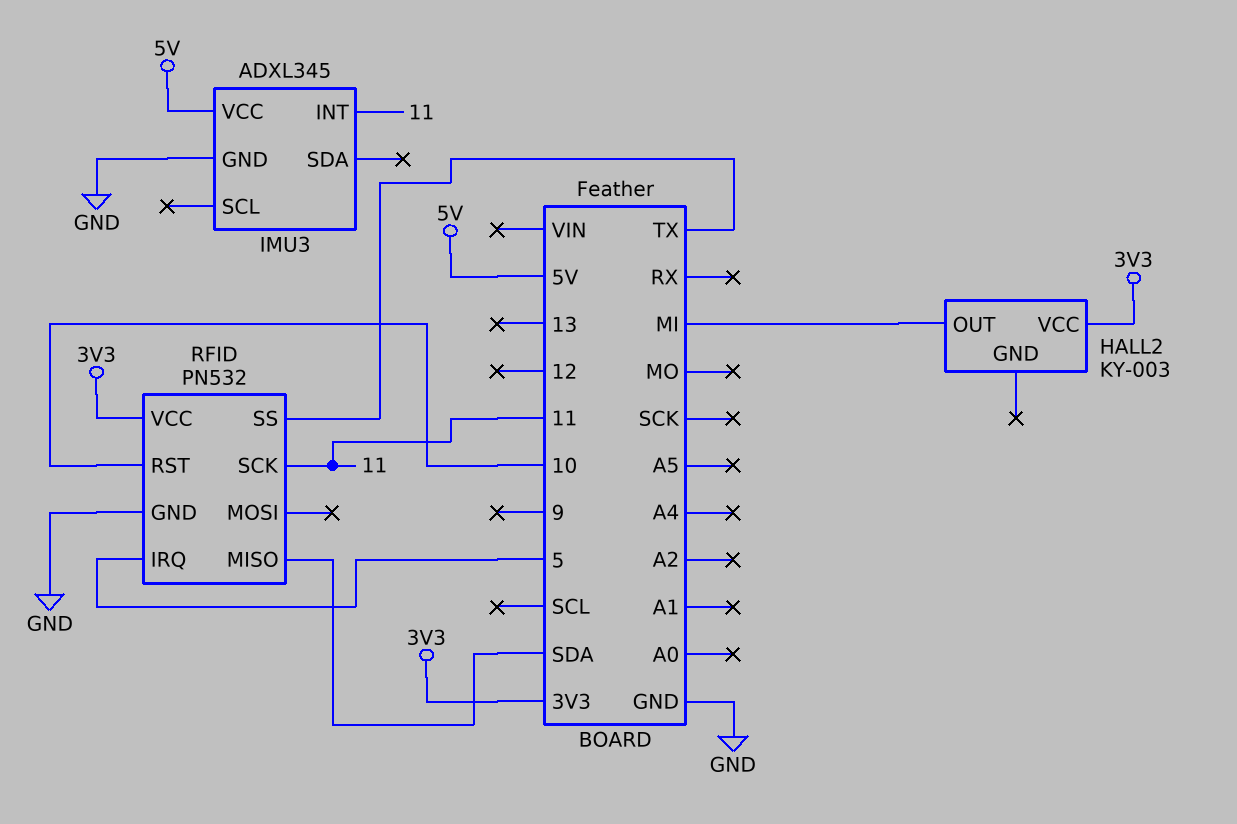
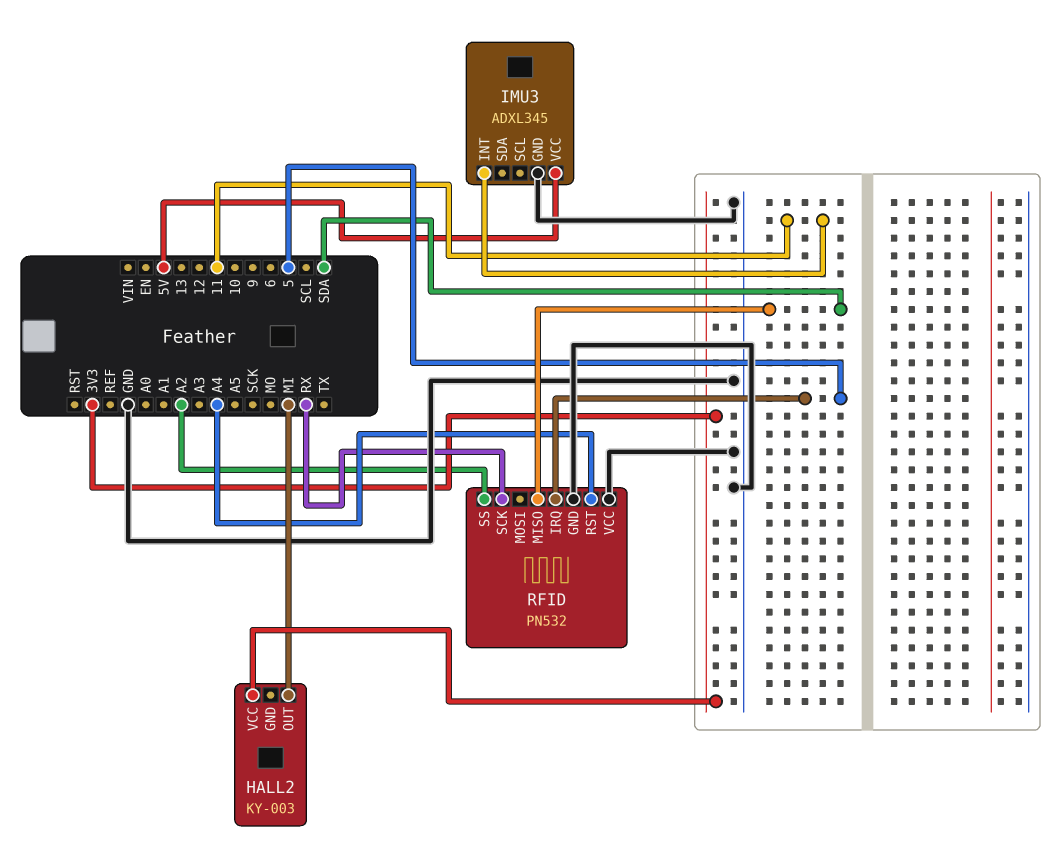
RFID pin RST: 10 -> A4
RFID pin SCK: 11 -> RX
RFID pin SS: TX -> A2
RFID pin VCC: 3V3 -> GND

